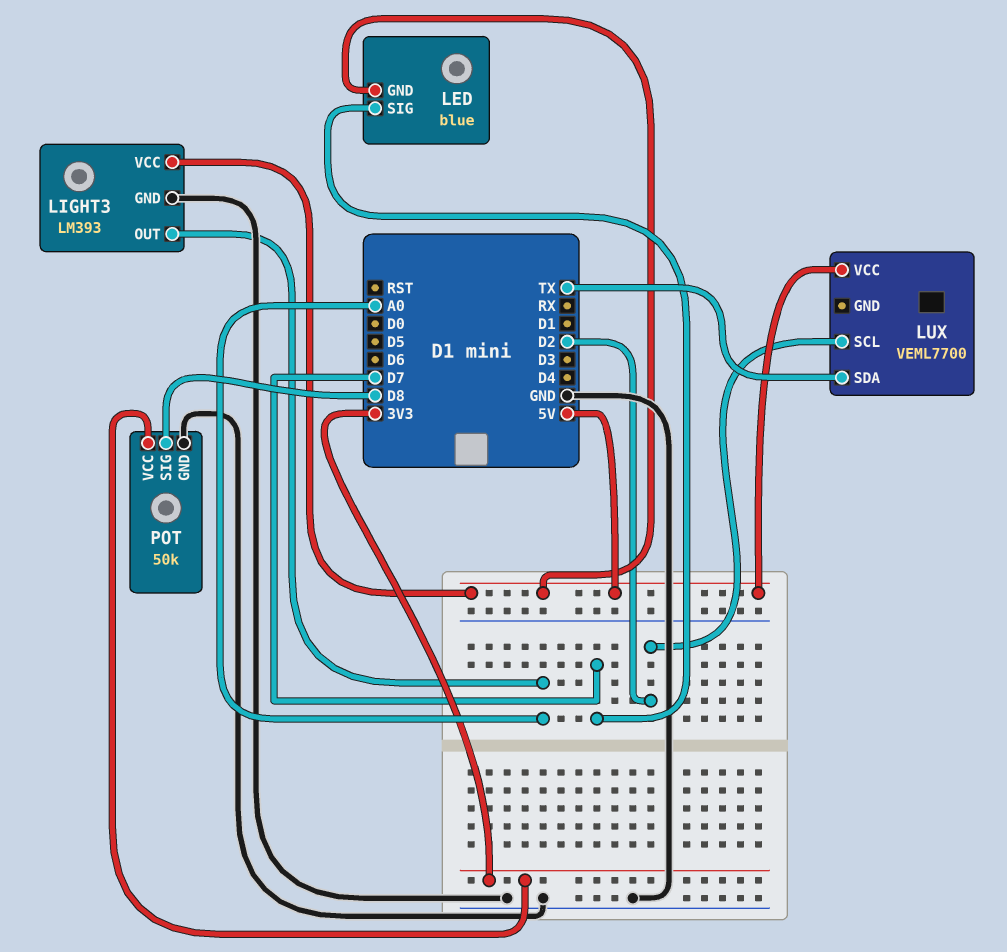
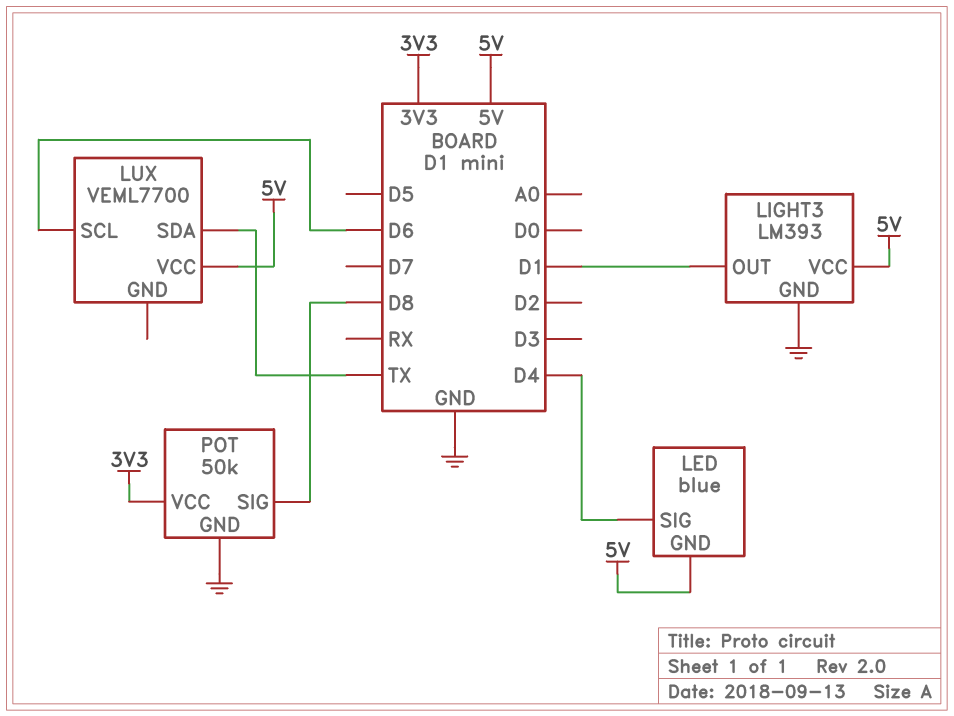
LED pin SIG: D7 -> D4
LIGHT3 pin OUT: A0 -> D1
LUX pin SCL: D2 -> D6

